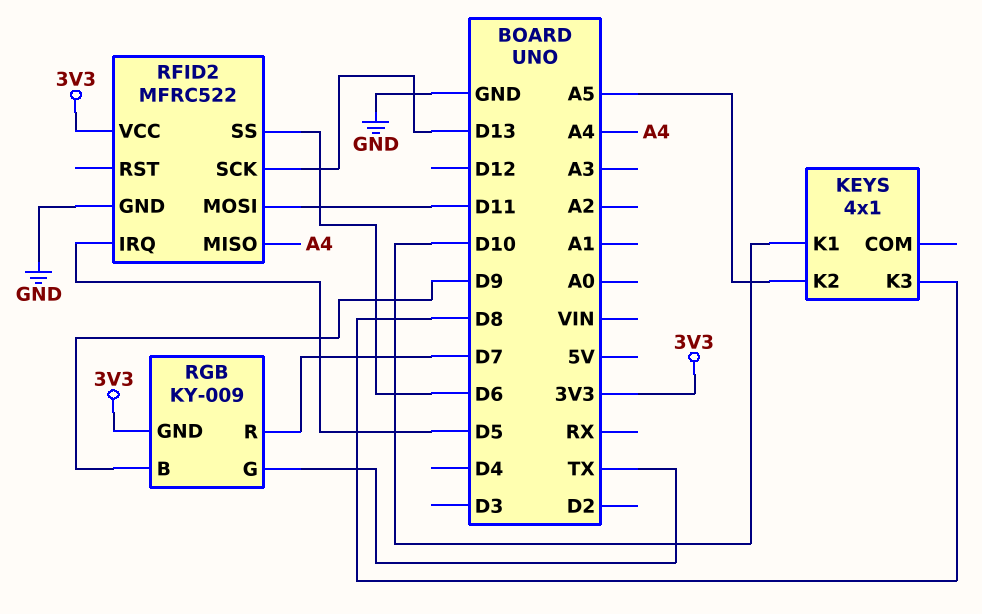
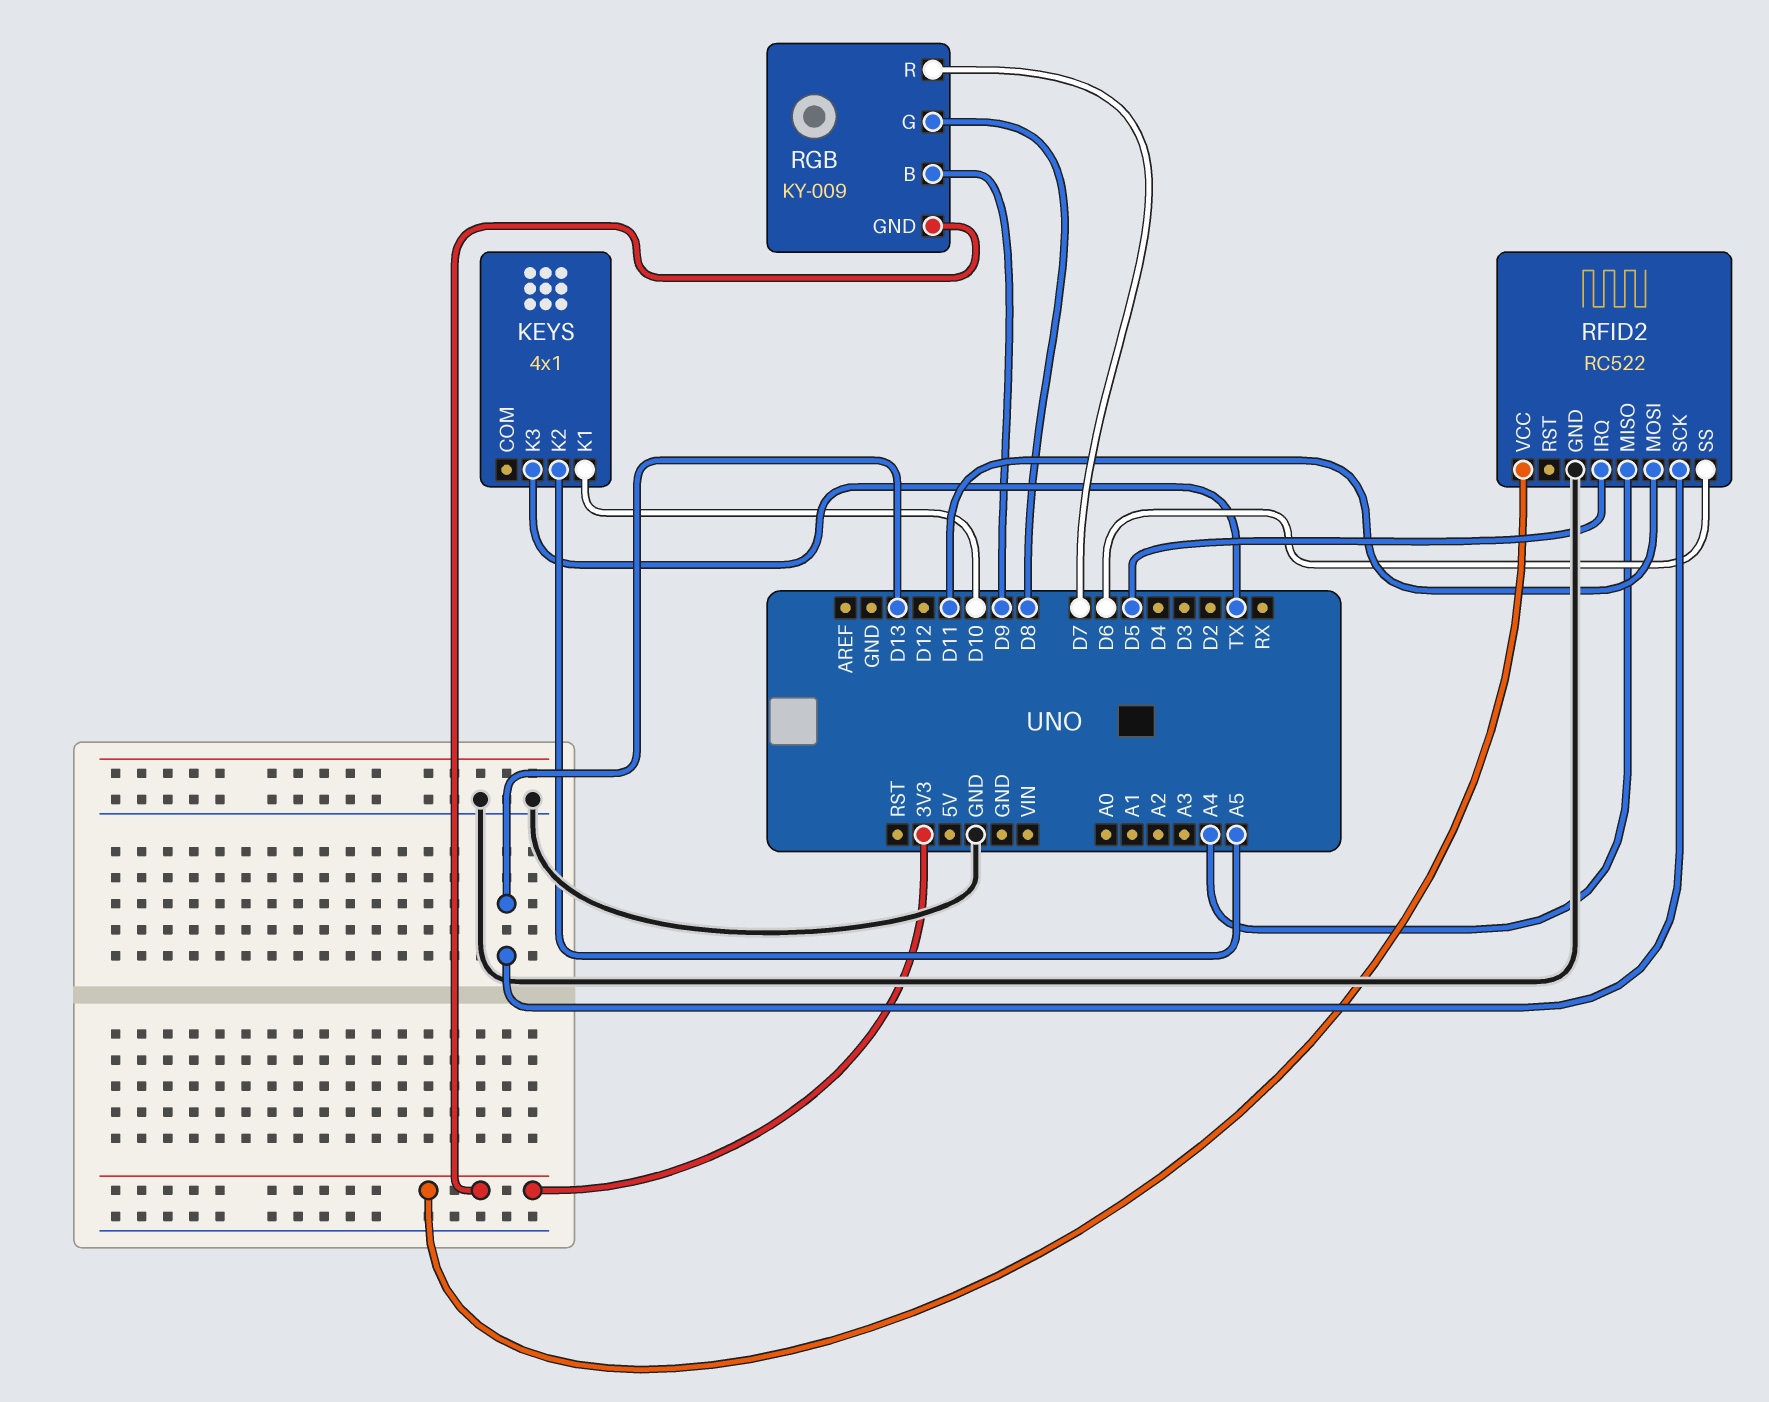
KEYS pin K3: D8 -> TX
RFID2: MFRC522 -> RC522
RGB pin G: TX -> D8

